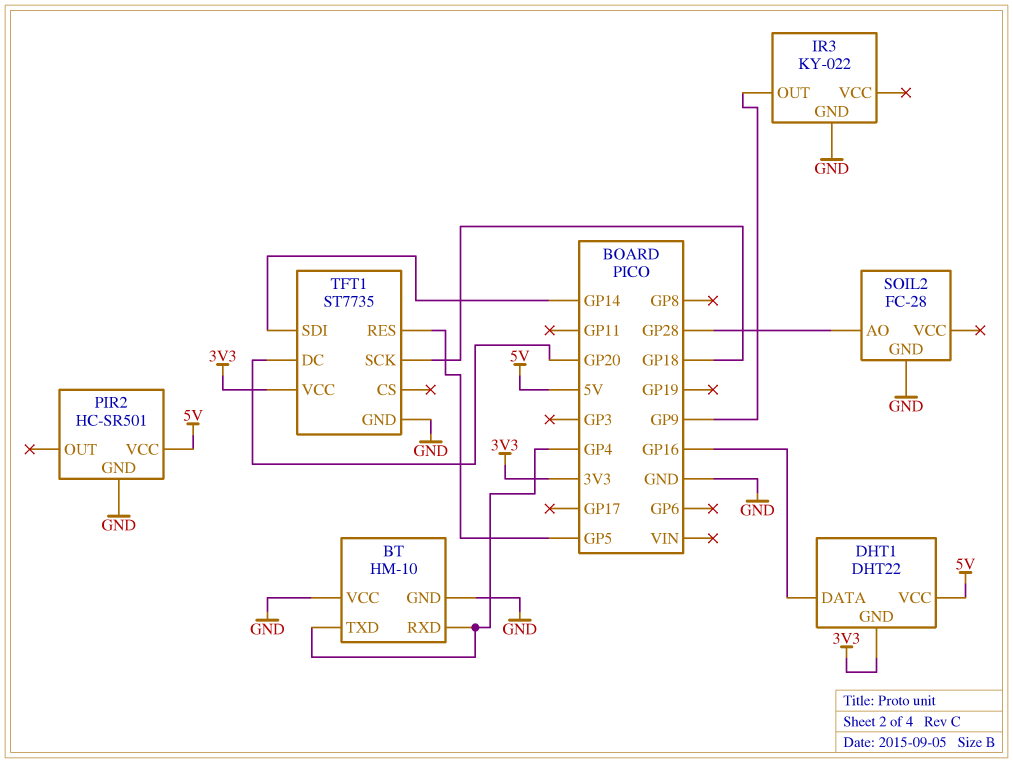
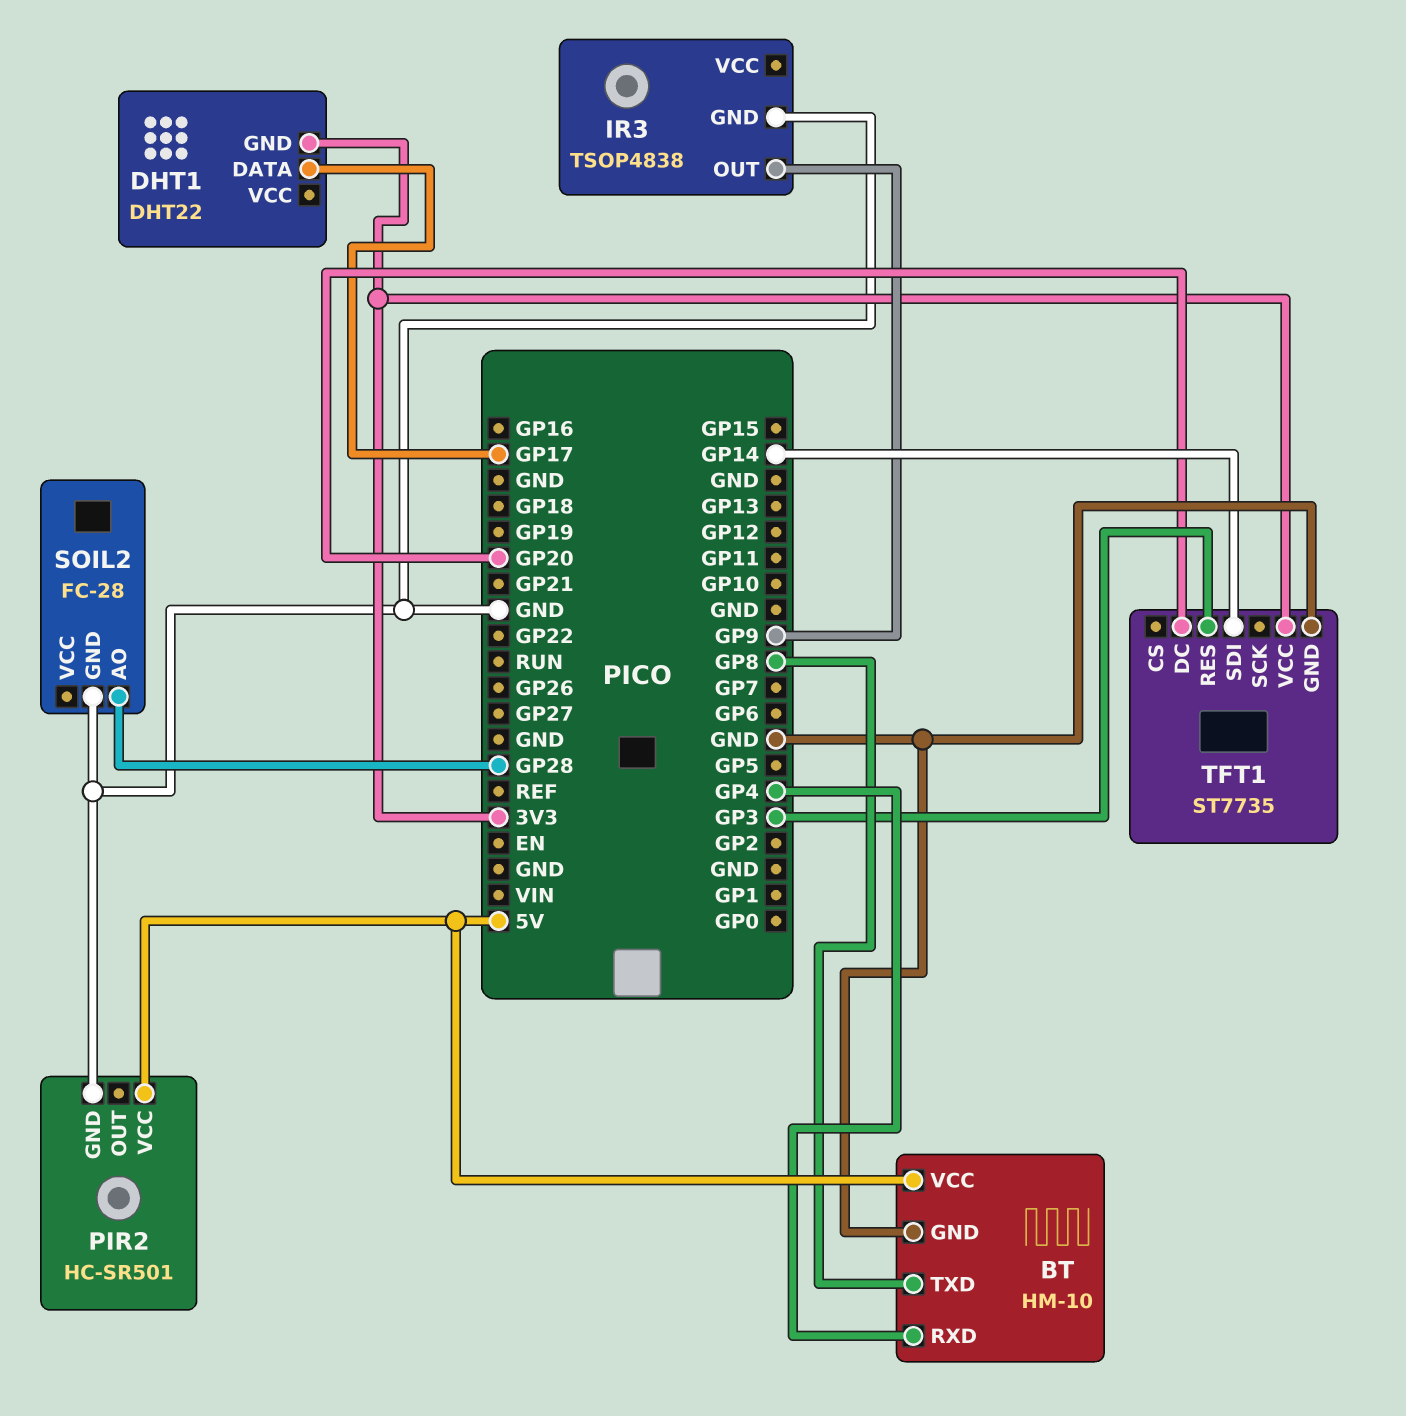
BT pin TXD: GP4 -> GP8
BT pin VCC: GND -> 5V
DHT1 pin DATA: GP16 -> GP17
DHT1 pin VCC: 5V -> none
IR3: KY-022 -> TSOP4838
TFT1 pin RES: GP5 -> GP3
TFT1 pin SCK: GP18 -> none

